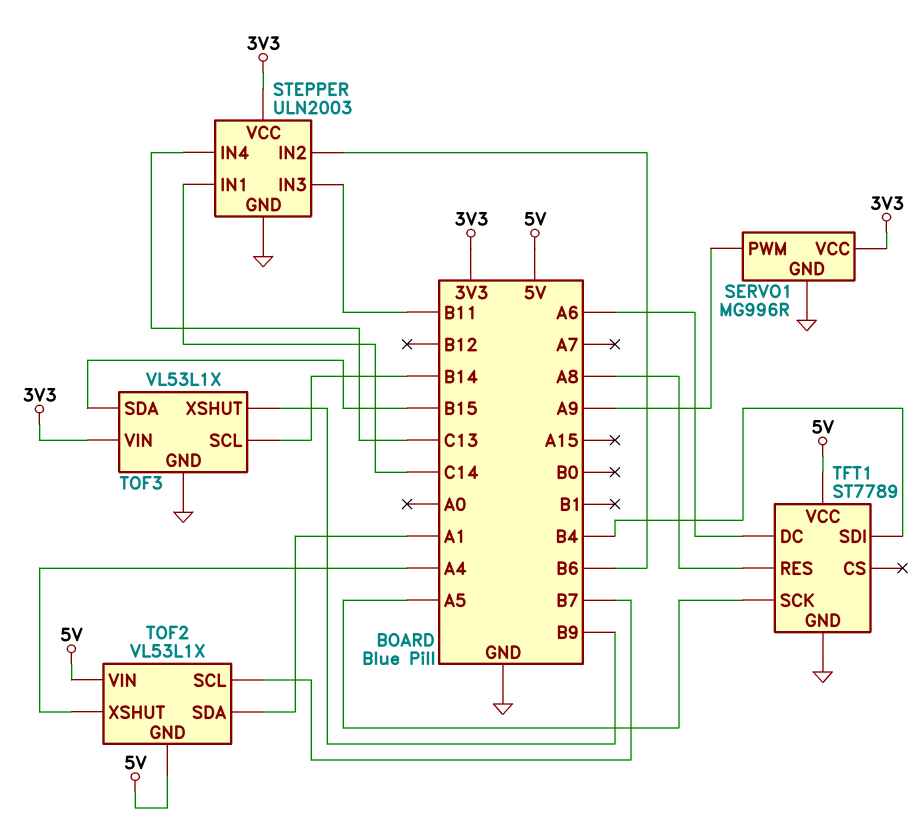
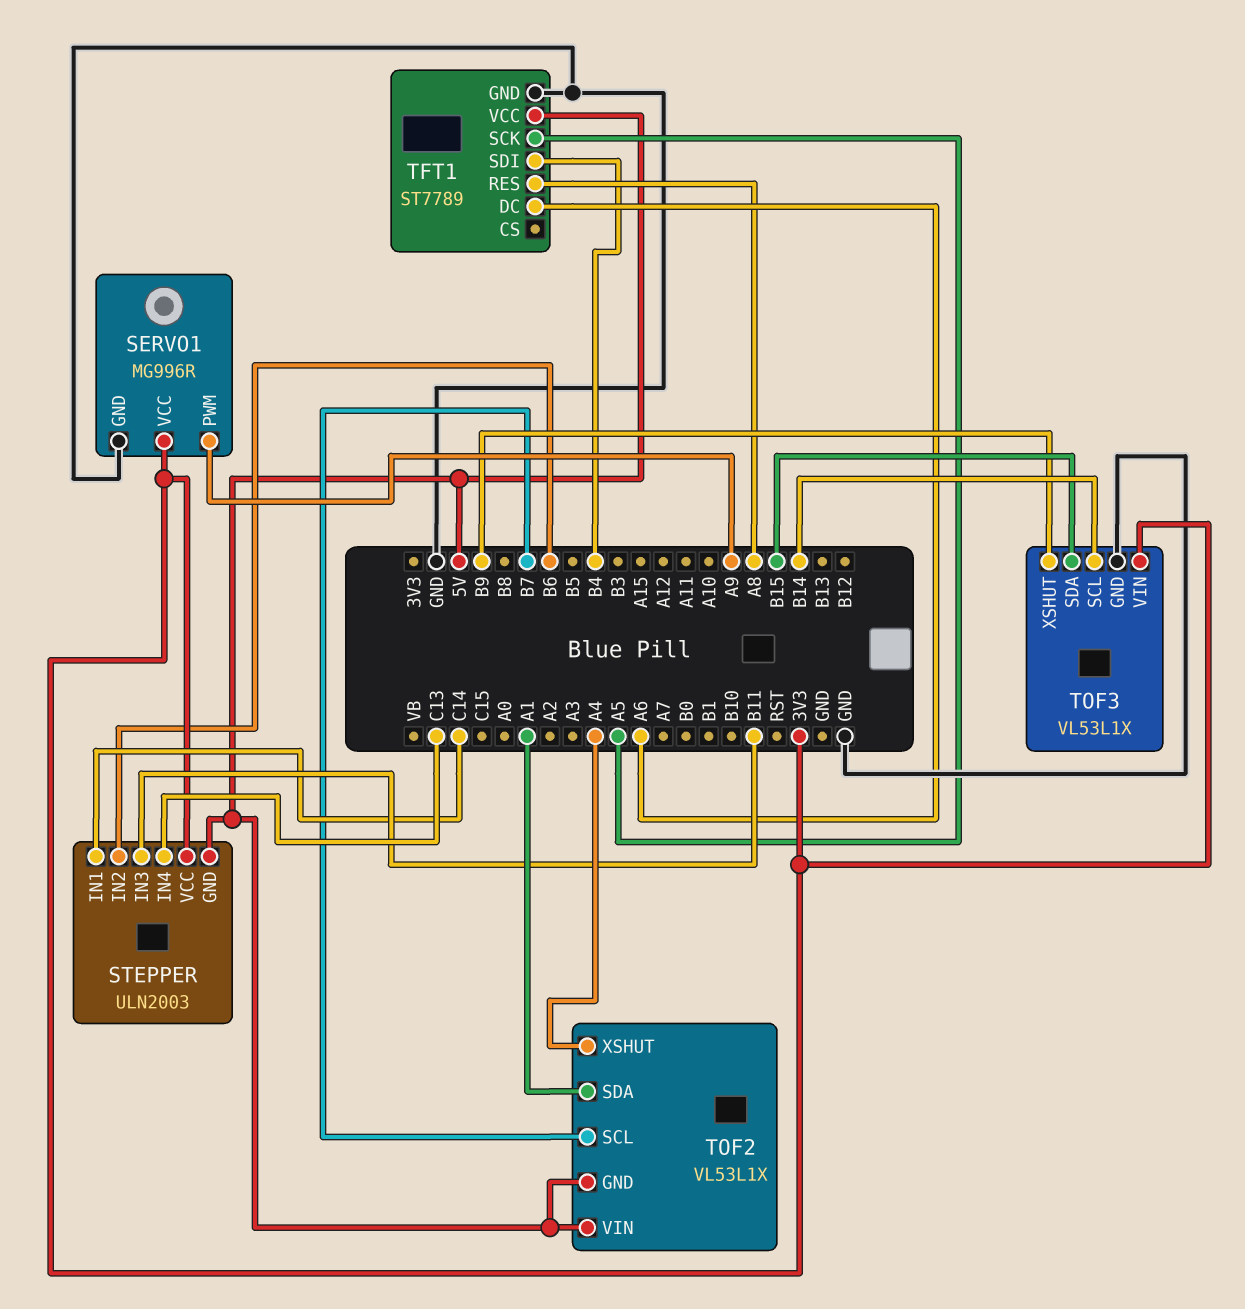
STEPPER pin GND: GND -> 5V

